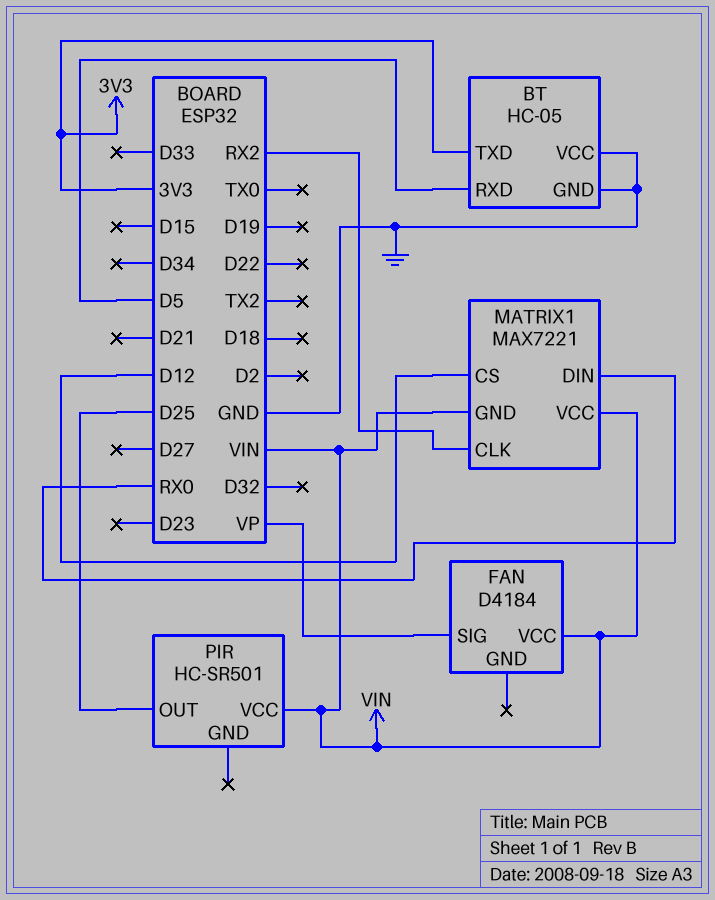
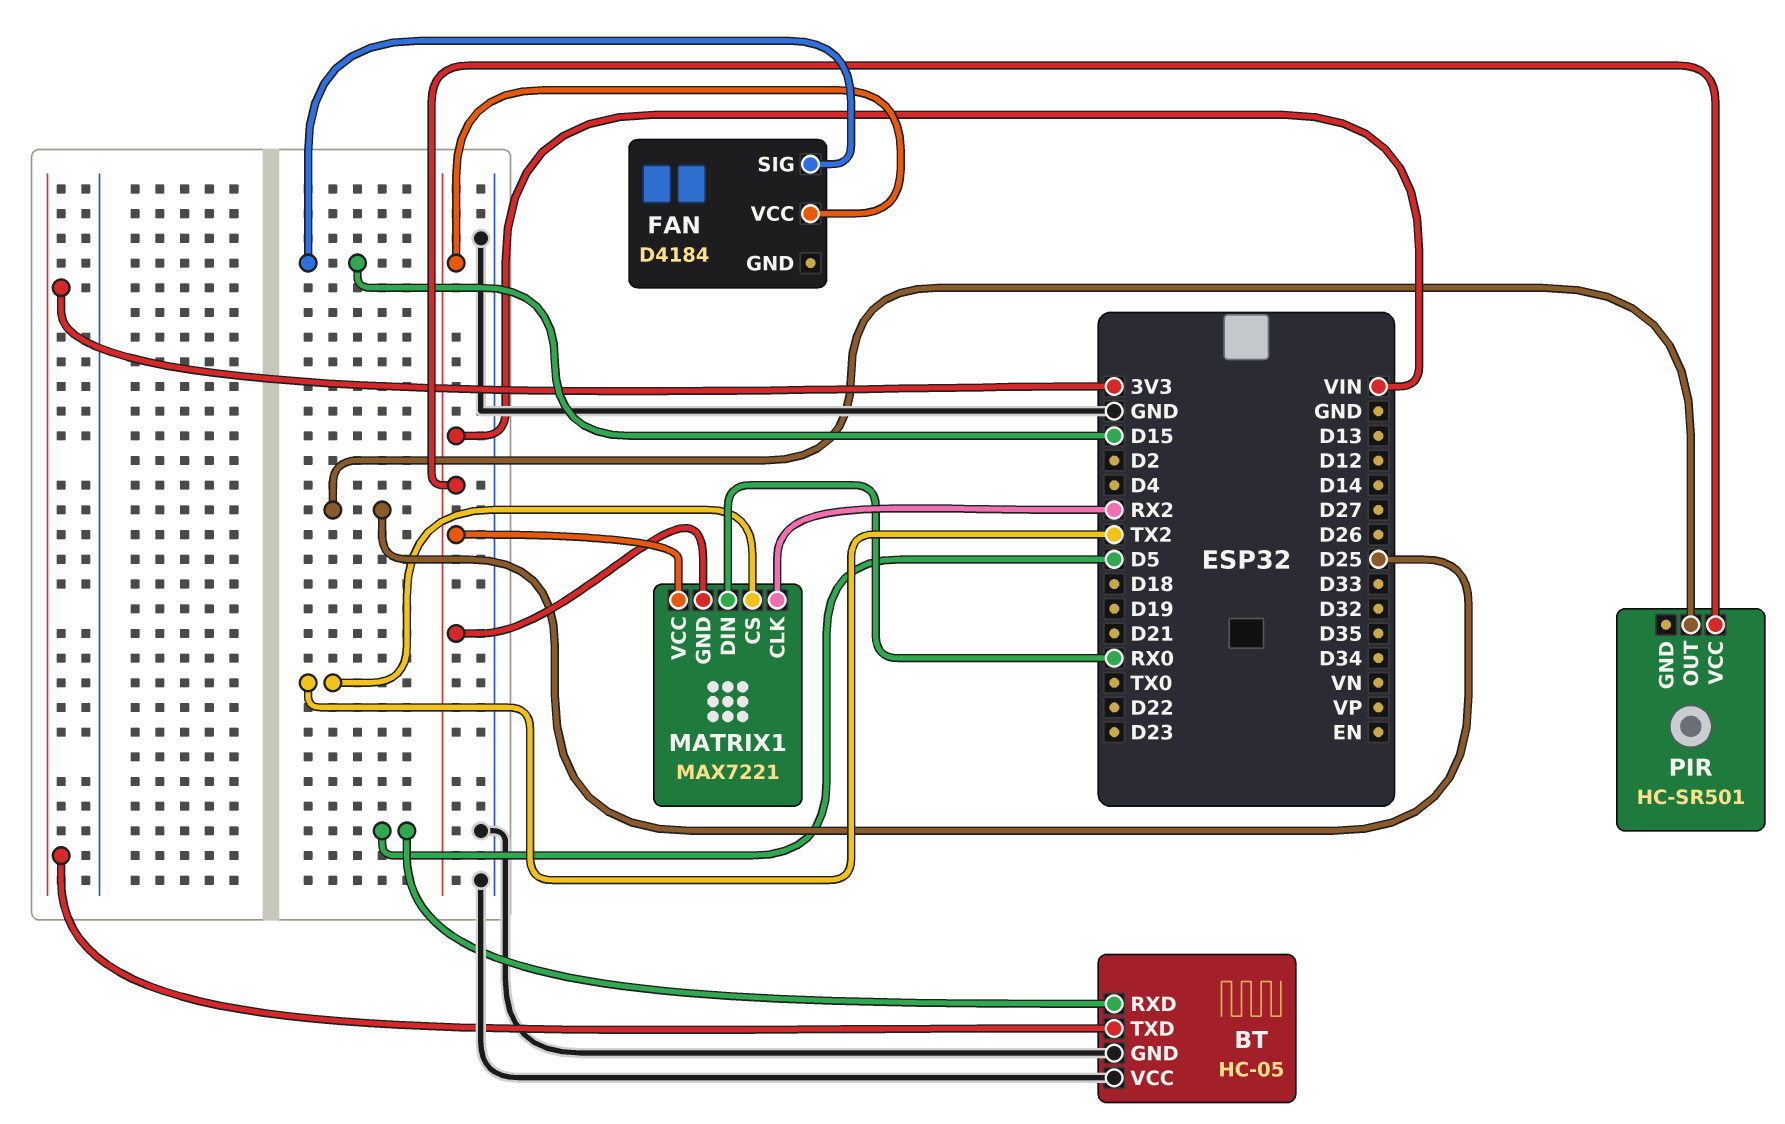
FAN pin SIG: VP -> D15
MATRIX1 pin CS: D12 -> TX2

